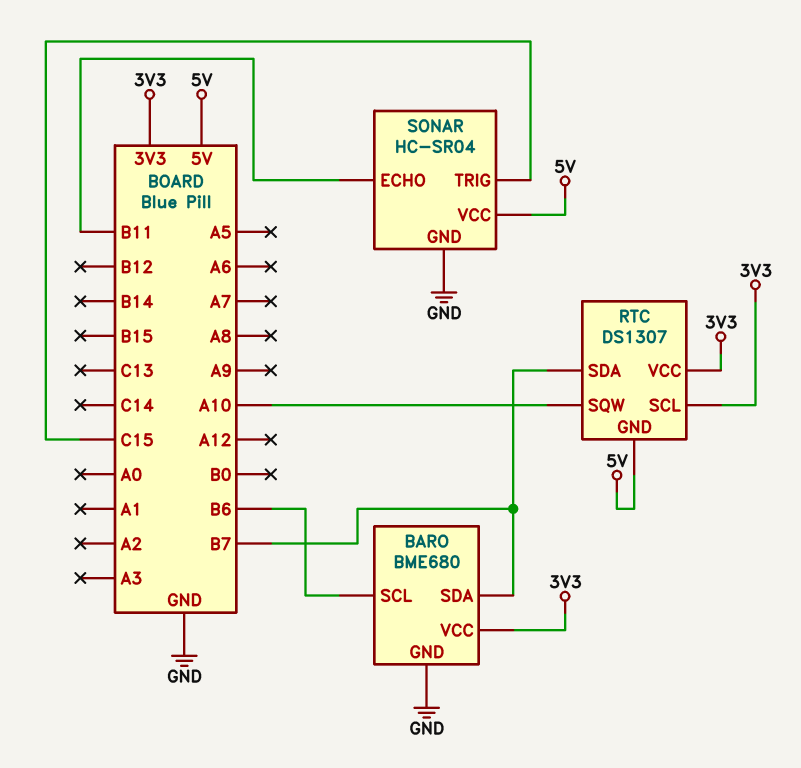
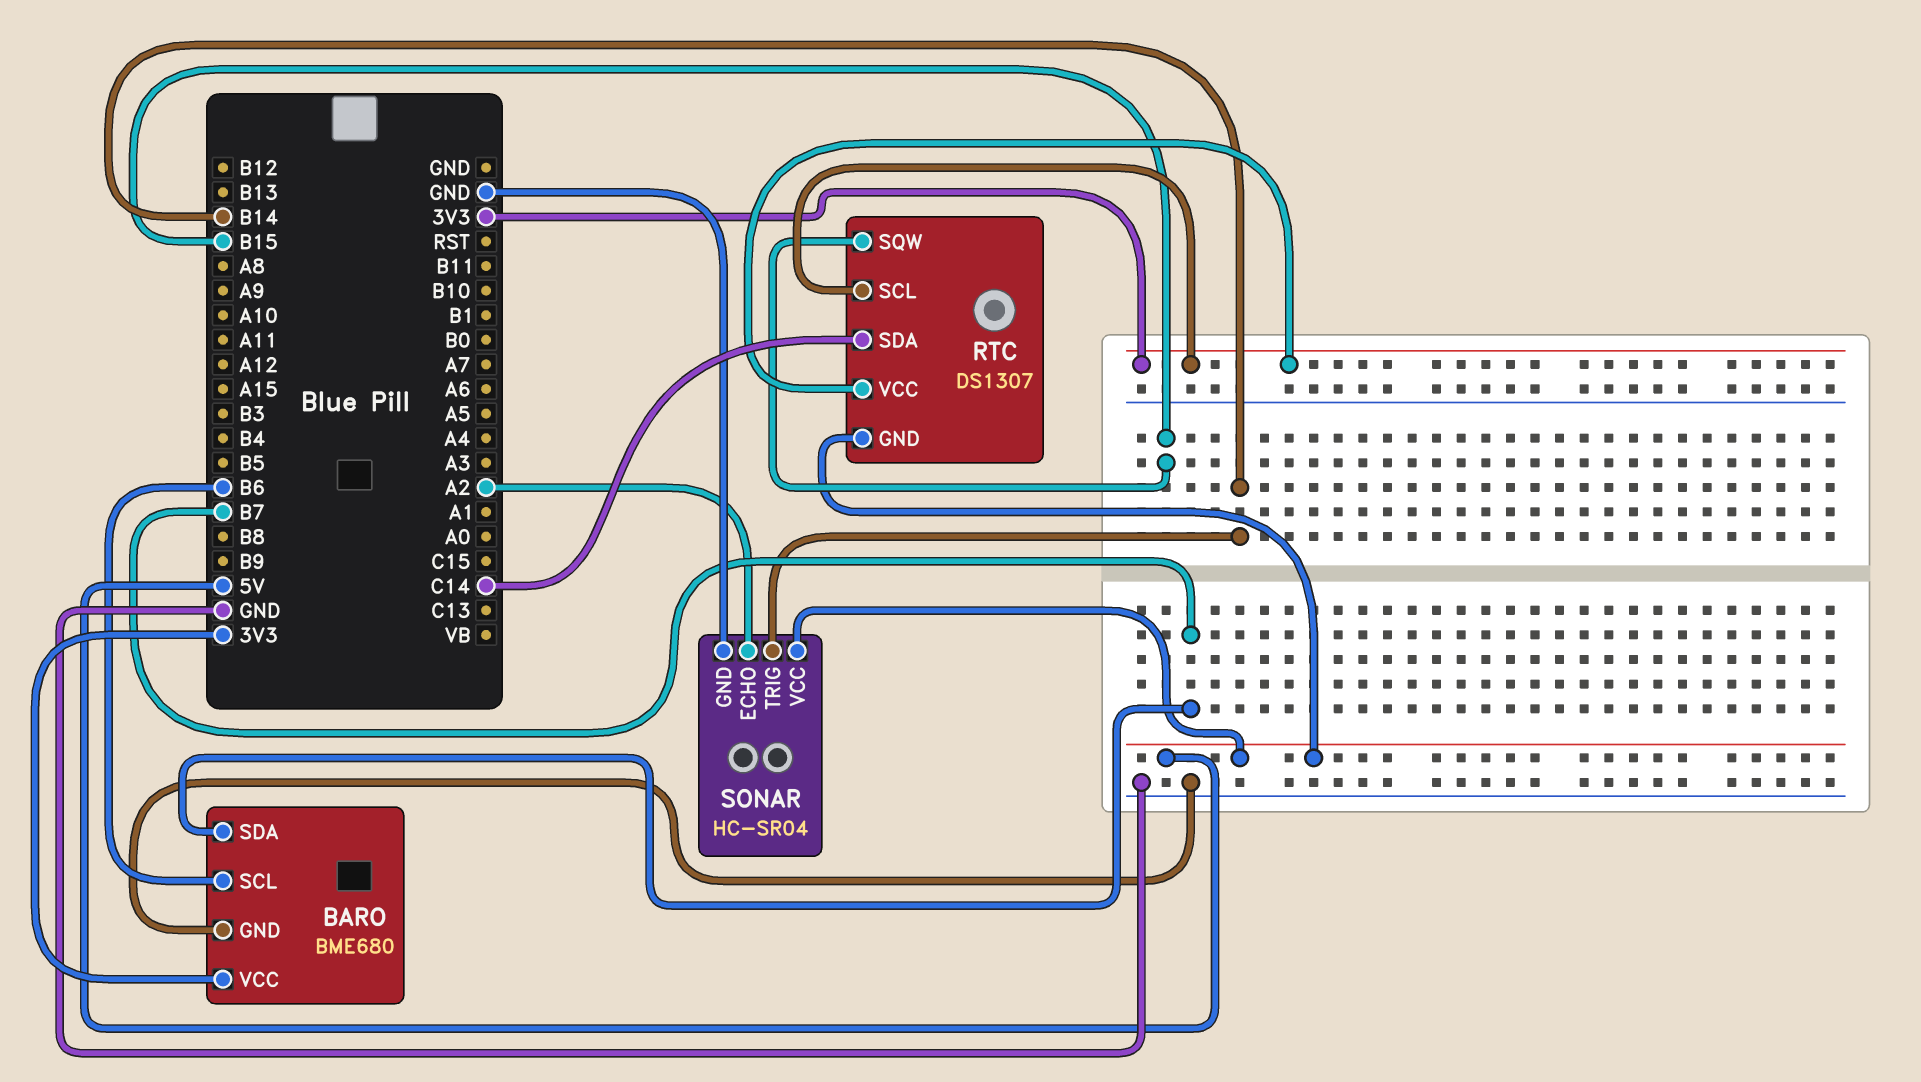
RTC pin SDA: B7 -> C14
RTC pin SQW: A10 -> B15
SONAR pin ECHO: B11 -> A2
SONAR pin TRIG: C15 -> B14

